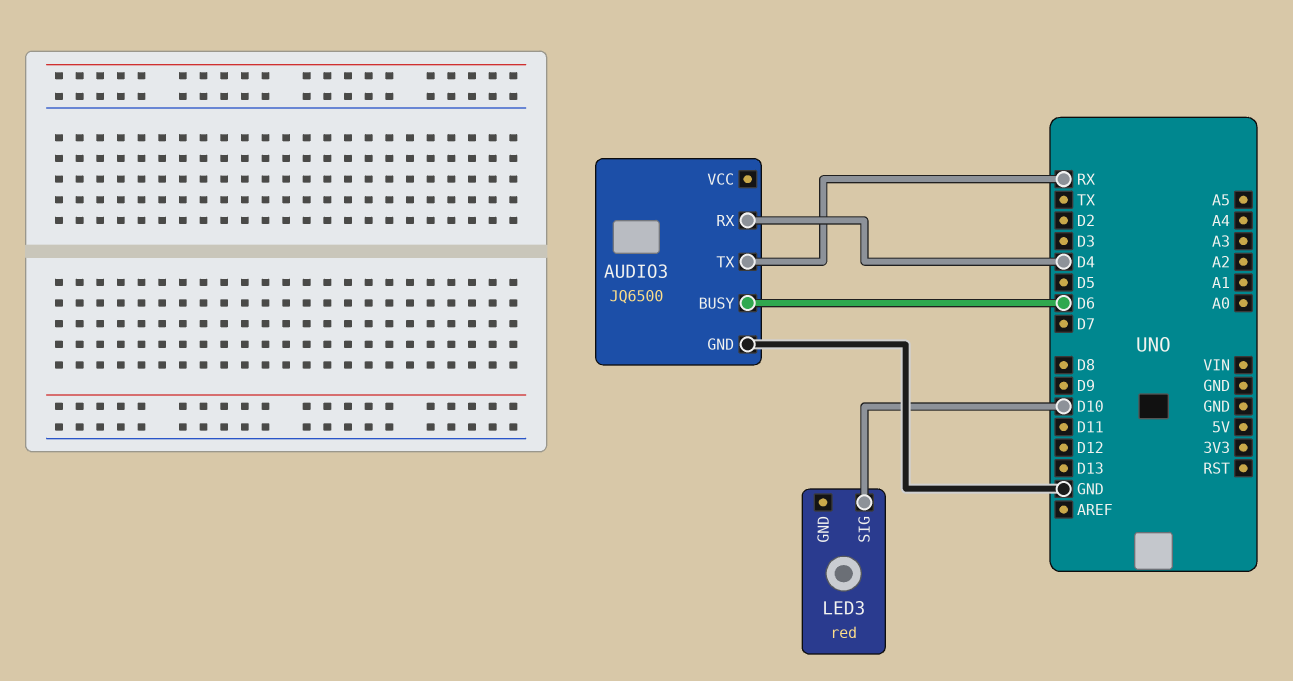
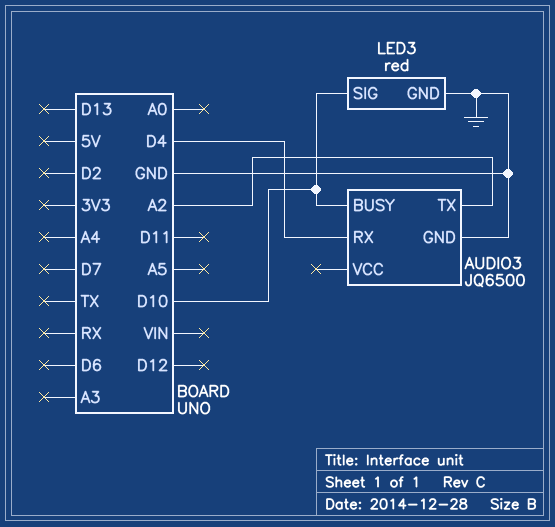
AUDIO3 pin BUSY: D6 -> D10
AUDIO3 pin TX: RX -> A2
LED3 pin GND: none -> GND

